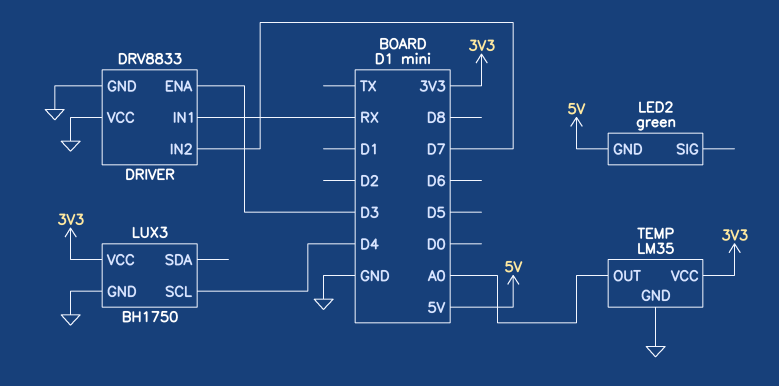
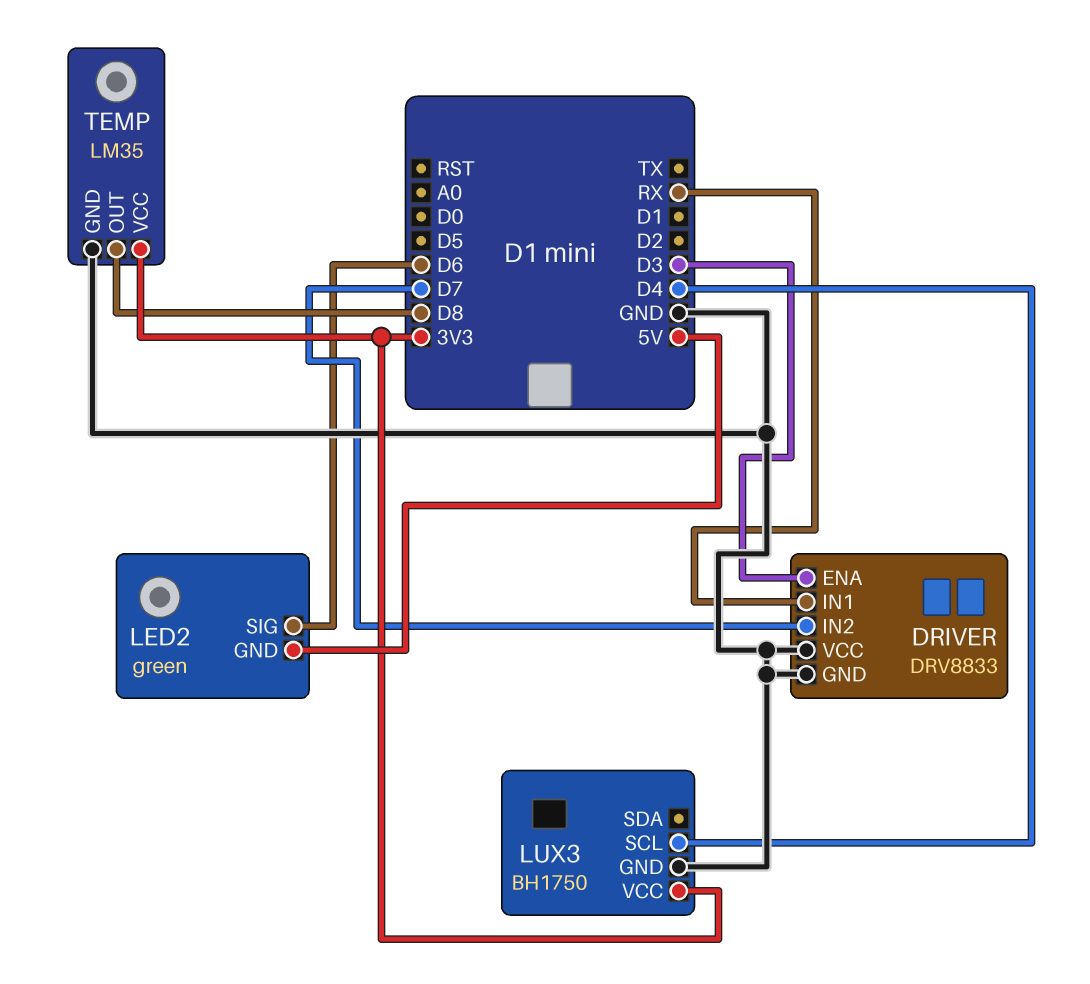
LED2 pin SIG: none -> D6
TEMP pin OUT: A0 -> D8

